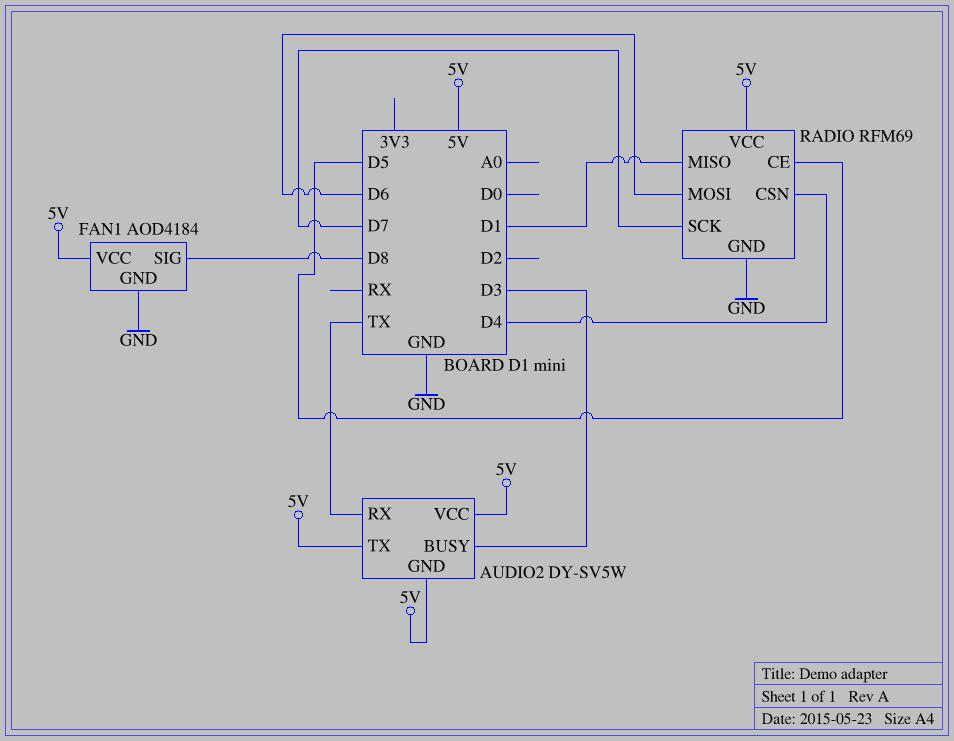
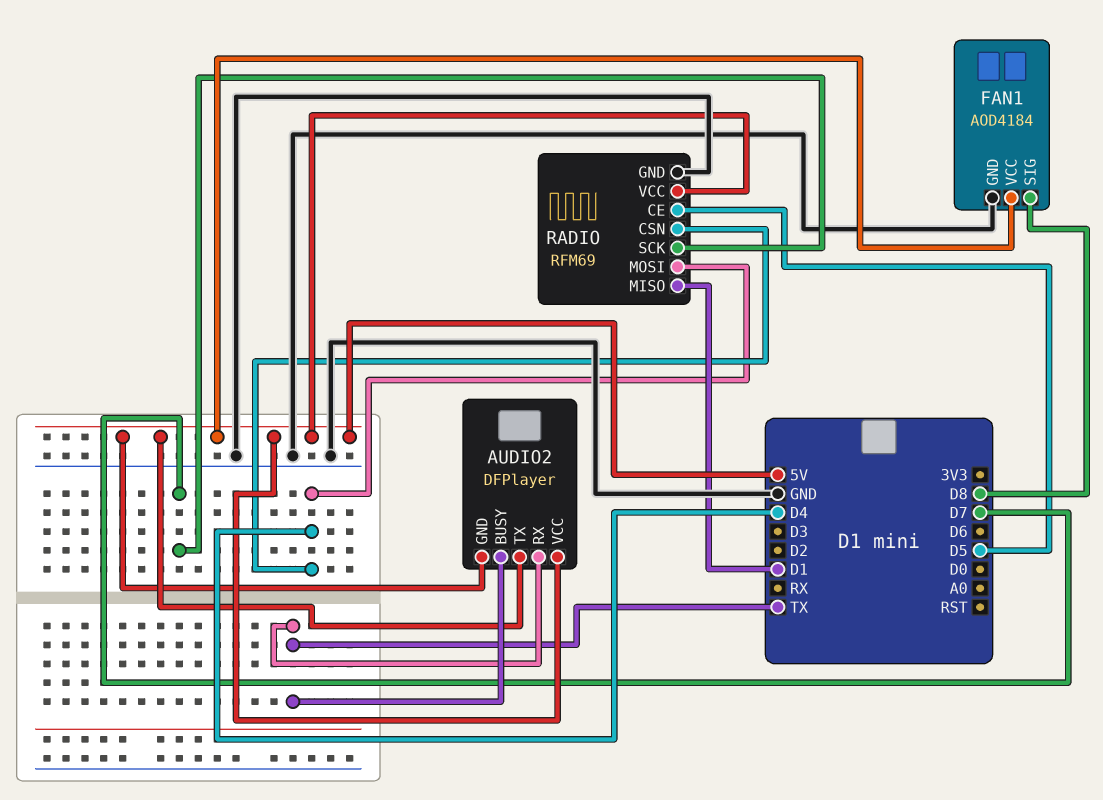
AUDIO2: DY-SV5W -> DFPlayer
AUDIO2 pin BUSY: D3 -> TX
RADIO pin MOSI: D6 -> D4

